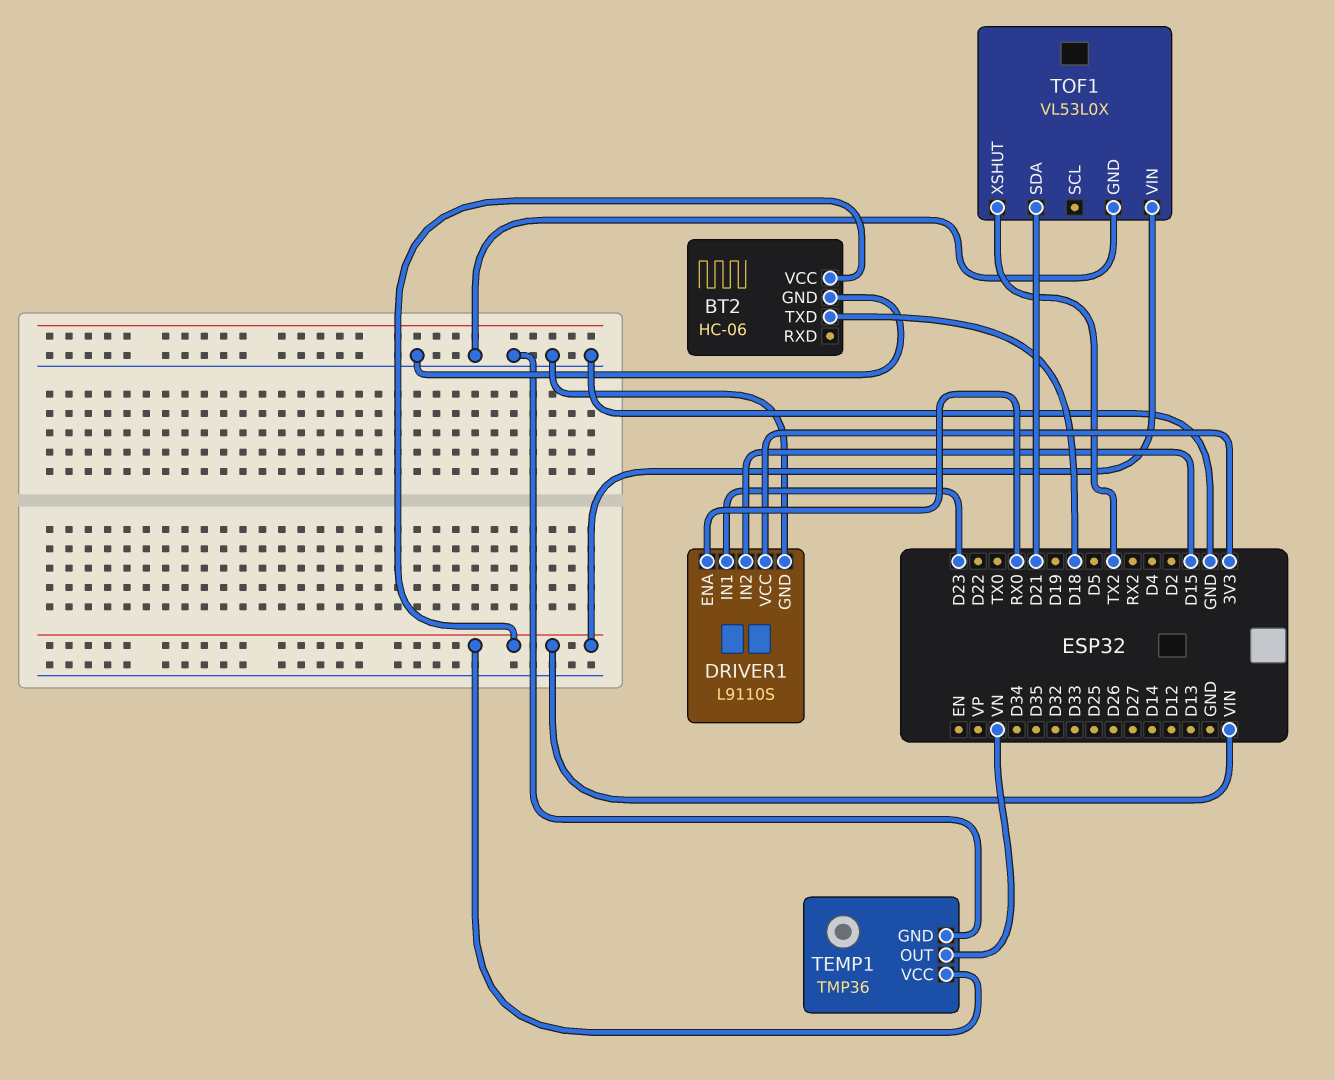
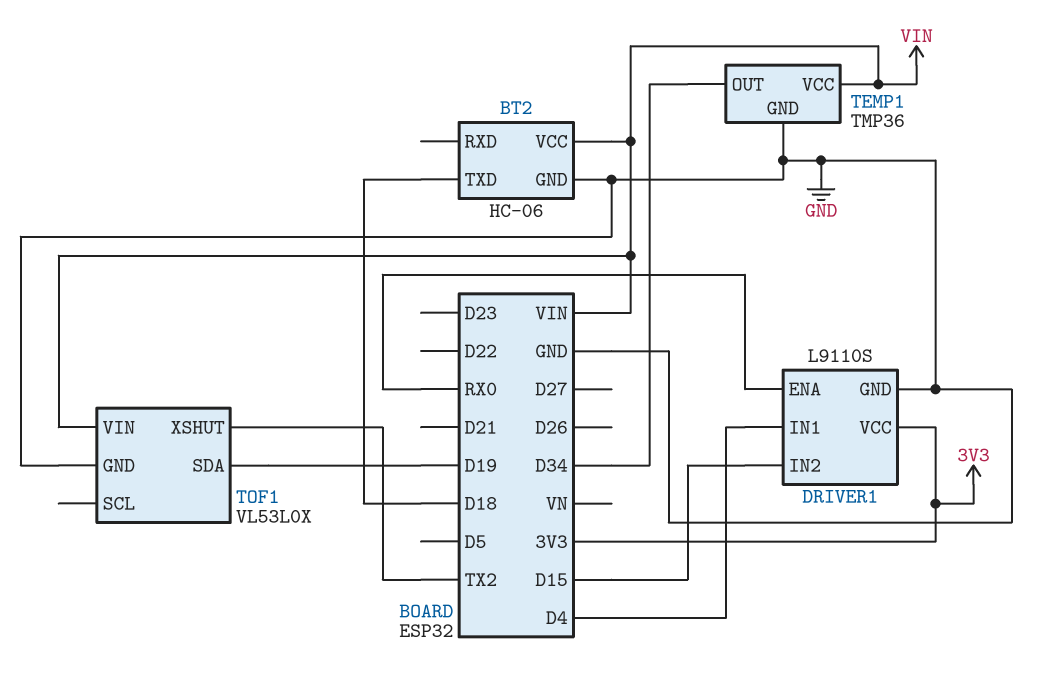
DRIVER1 pin IN1: D23 -> D4
TEMP1 pin OUT: VN -> D34
TOF1 pin SDA: D21 -> D19

